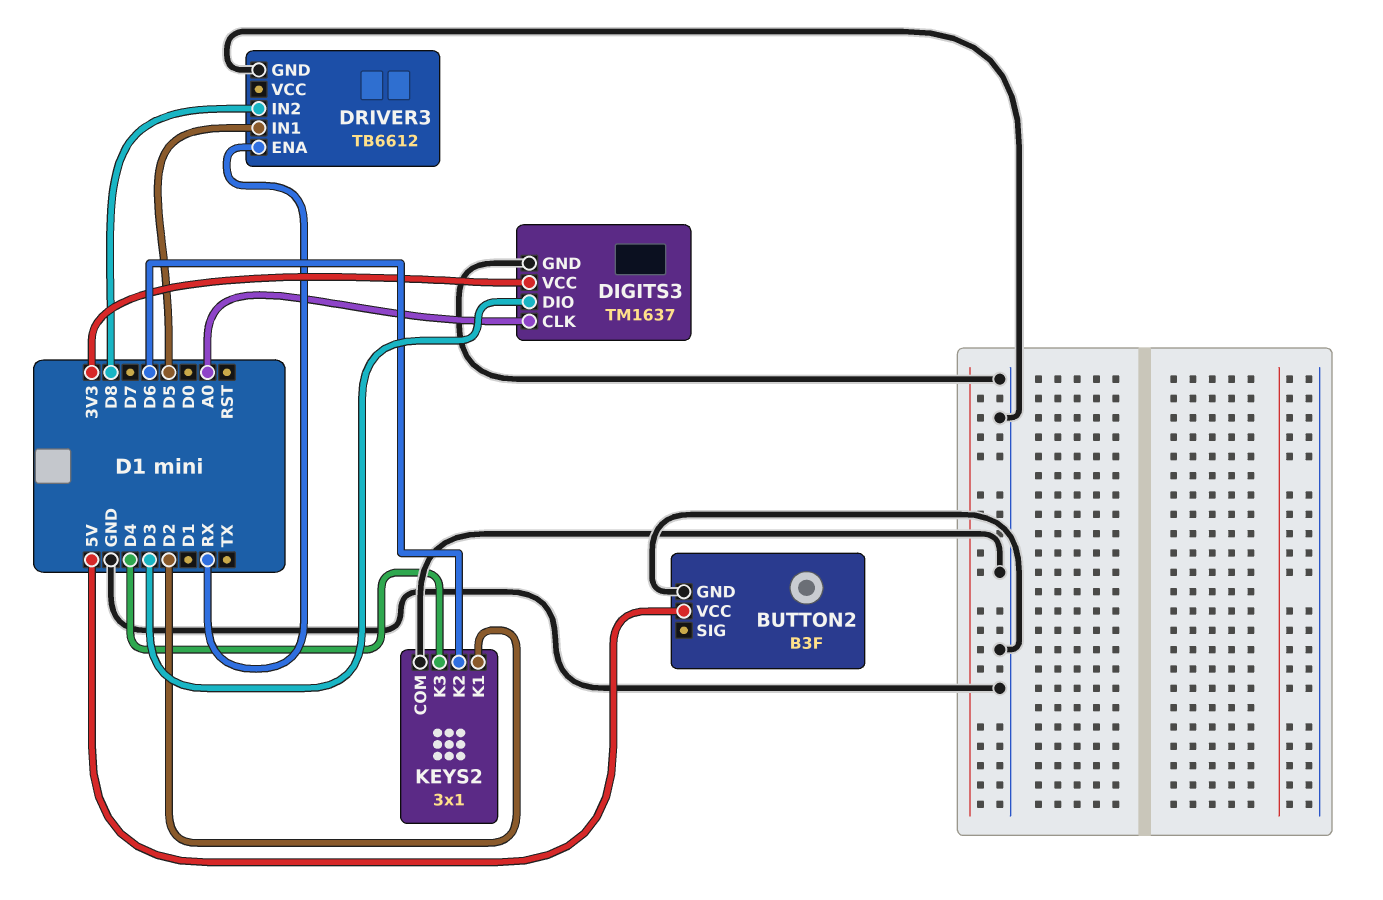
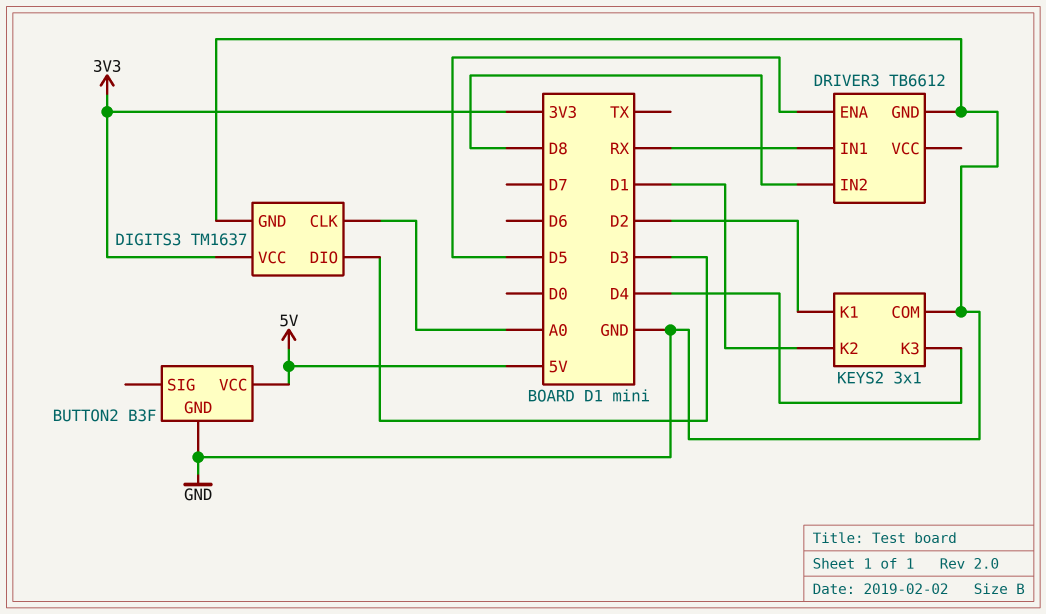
DRIVER3 pin ENA: RX -> D5
DRIVER3 pin IN1: D5 -> RX
KEYS2 pin K2: D6 -> D1

